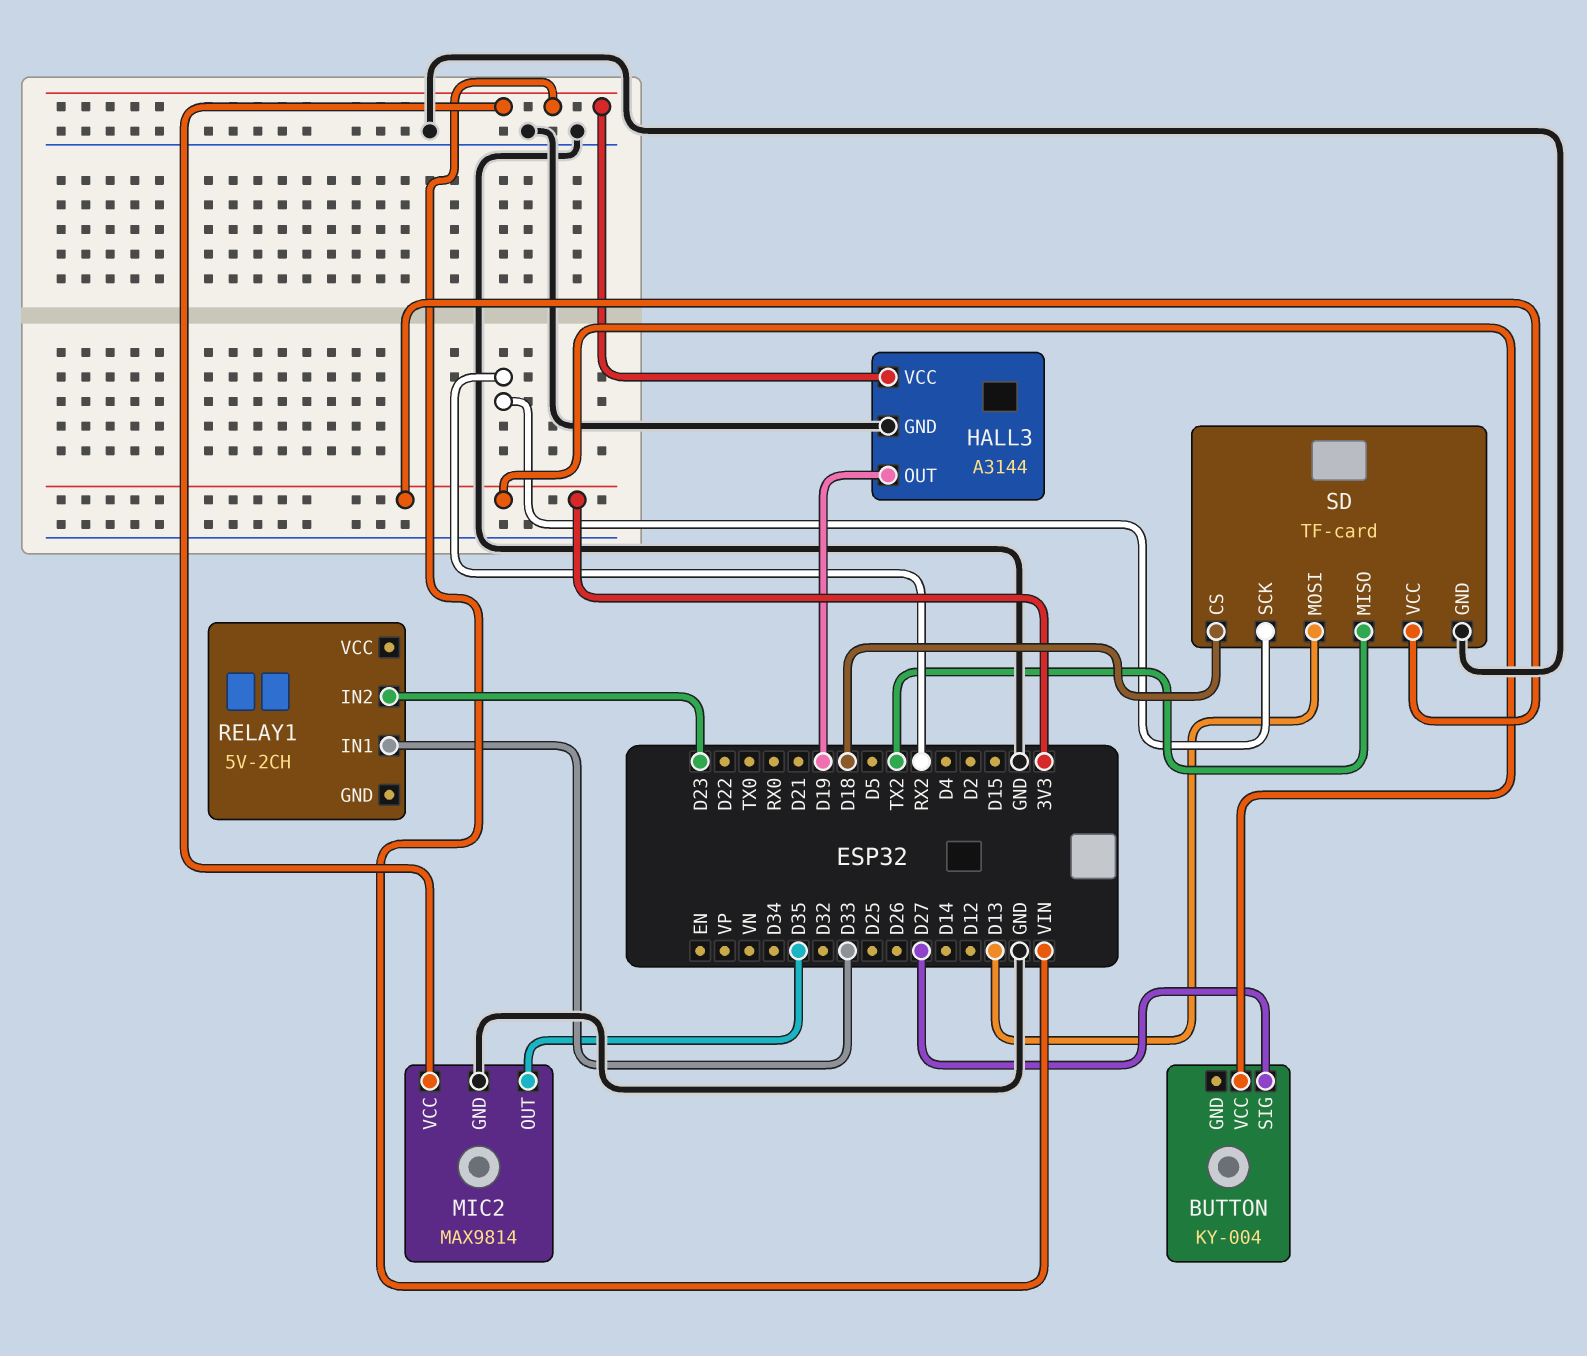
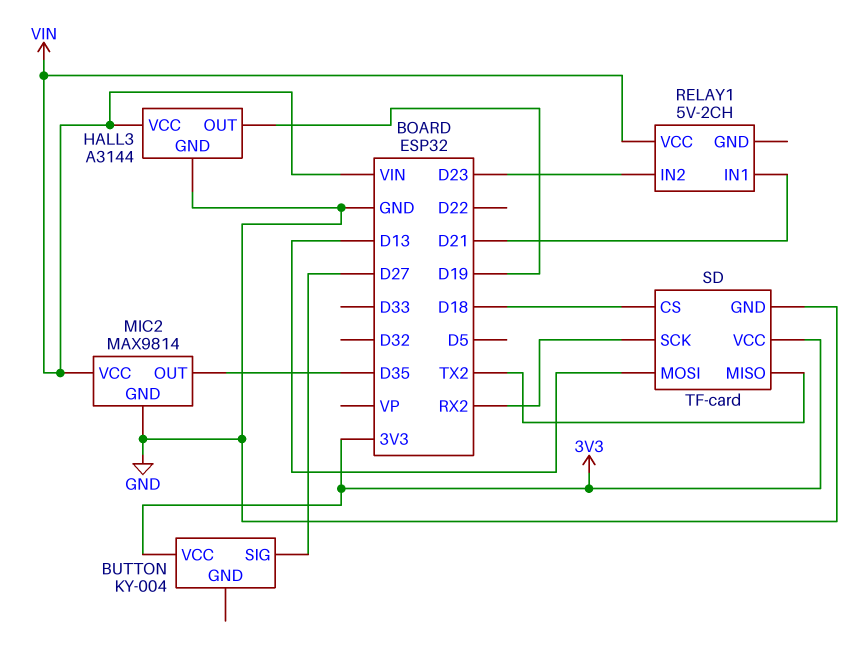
RELAY1 pin IN1: D33 -> D21
RELAY1 pin VCC: none -> VIN

